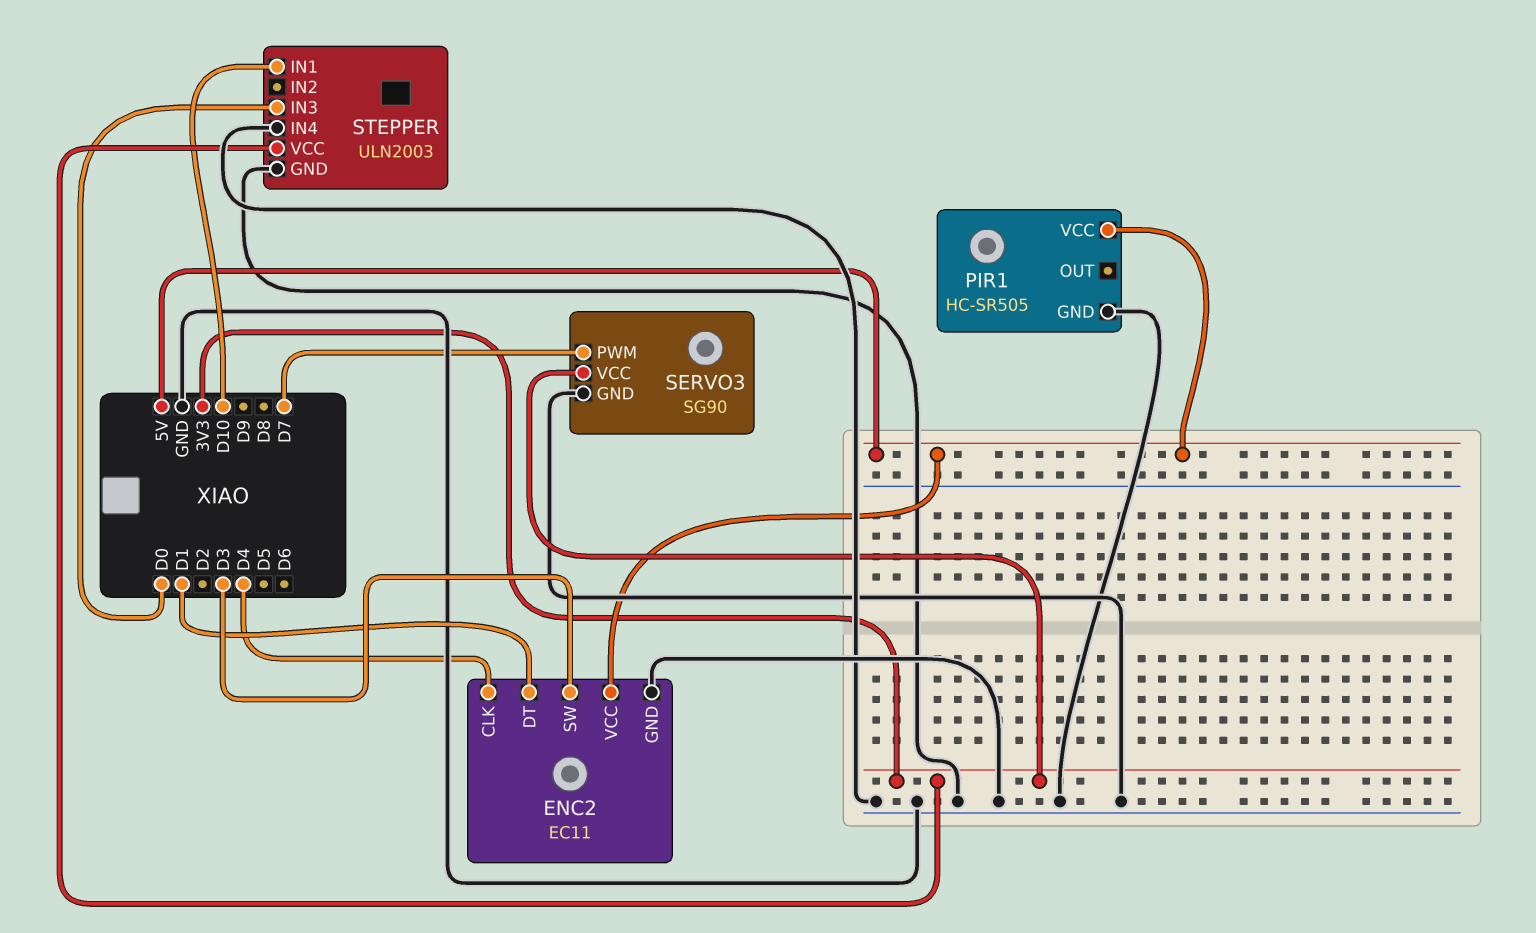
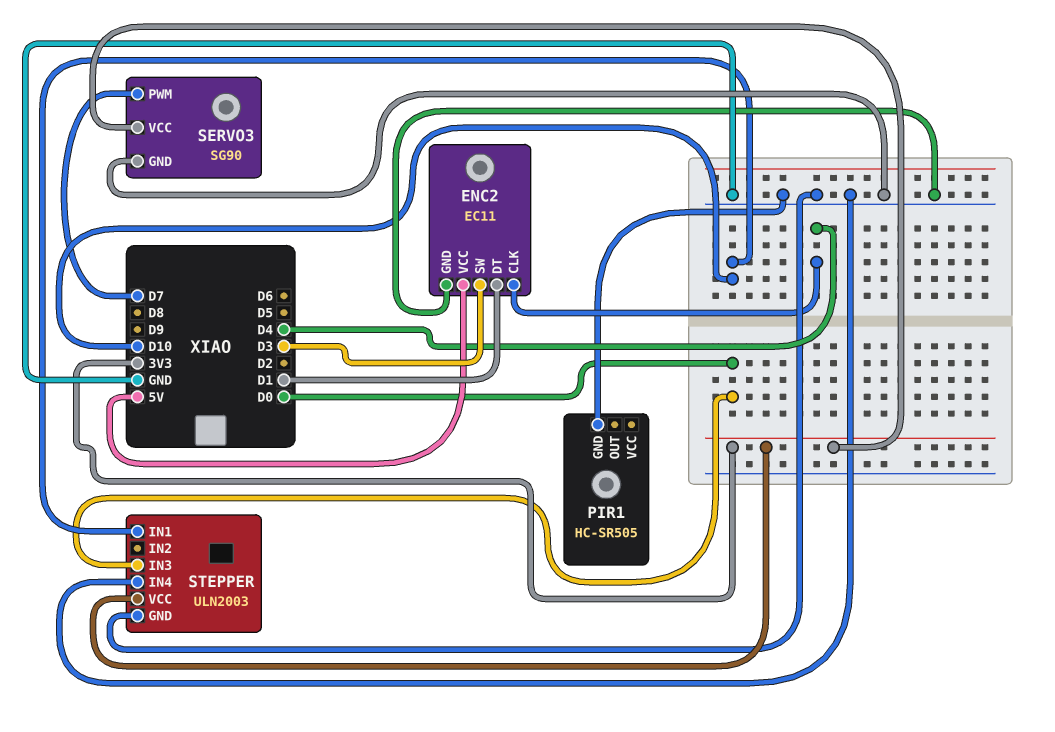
PIR1 pin VCC: 5V -> none

